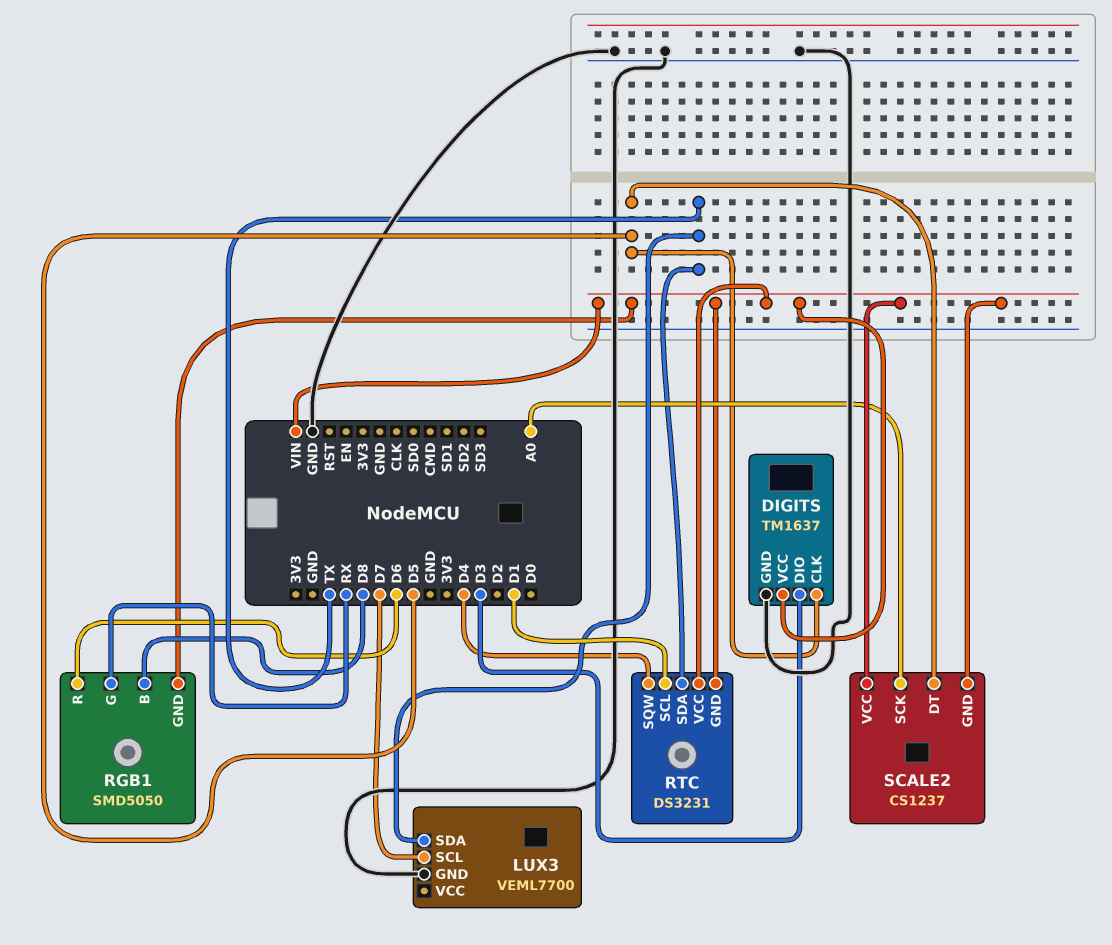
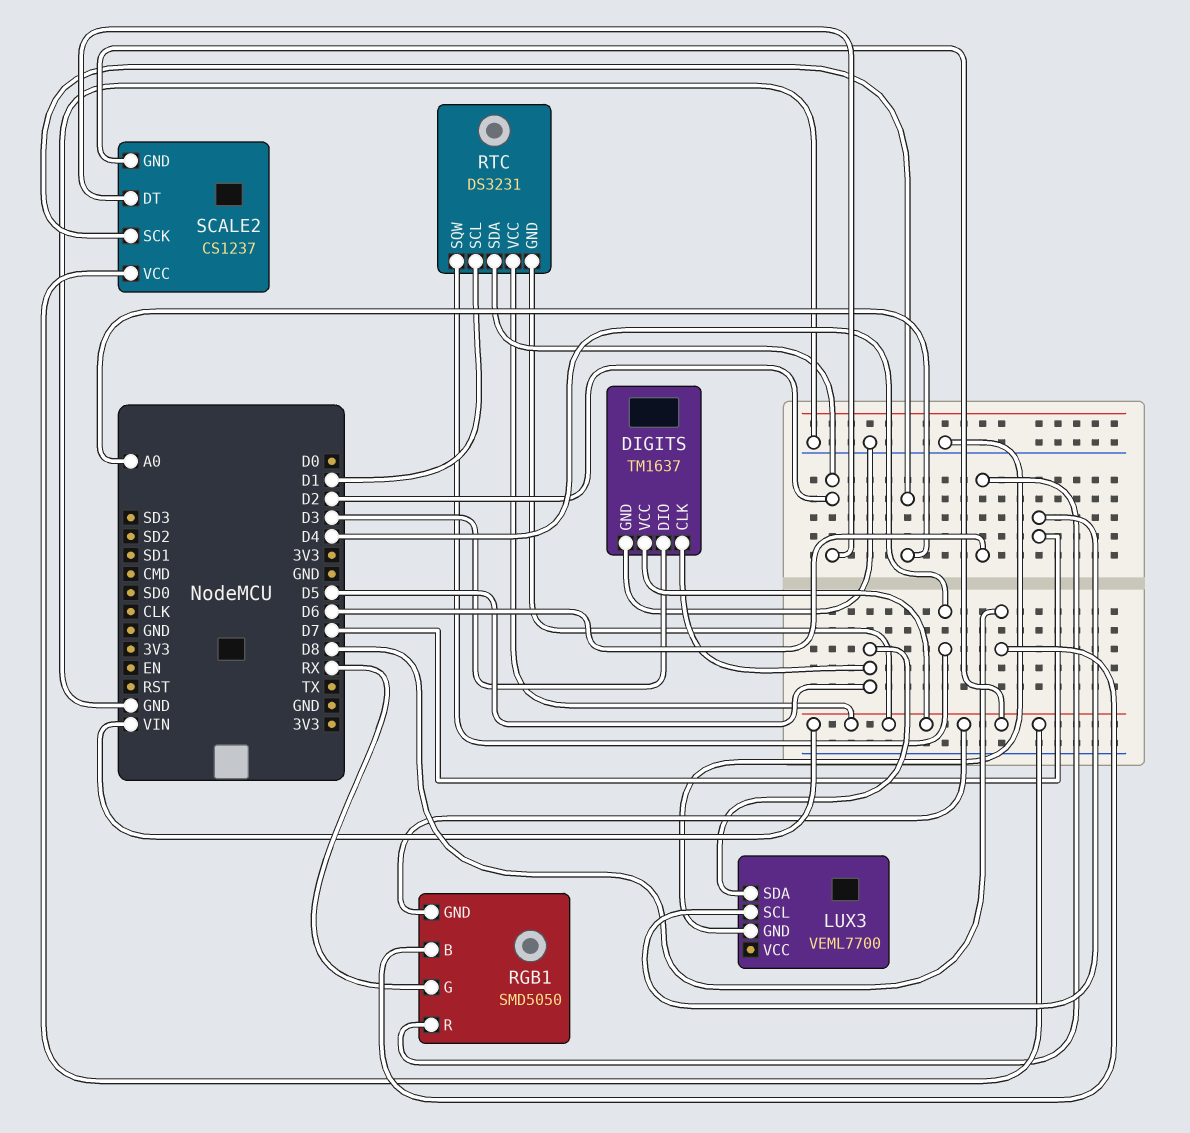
LUX3 pin SDA: TX -> D5
RTC pin SDA: TX -> D2
SCALE2 pin DT: D5 -> D2

